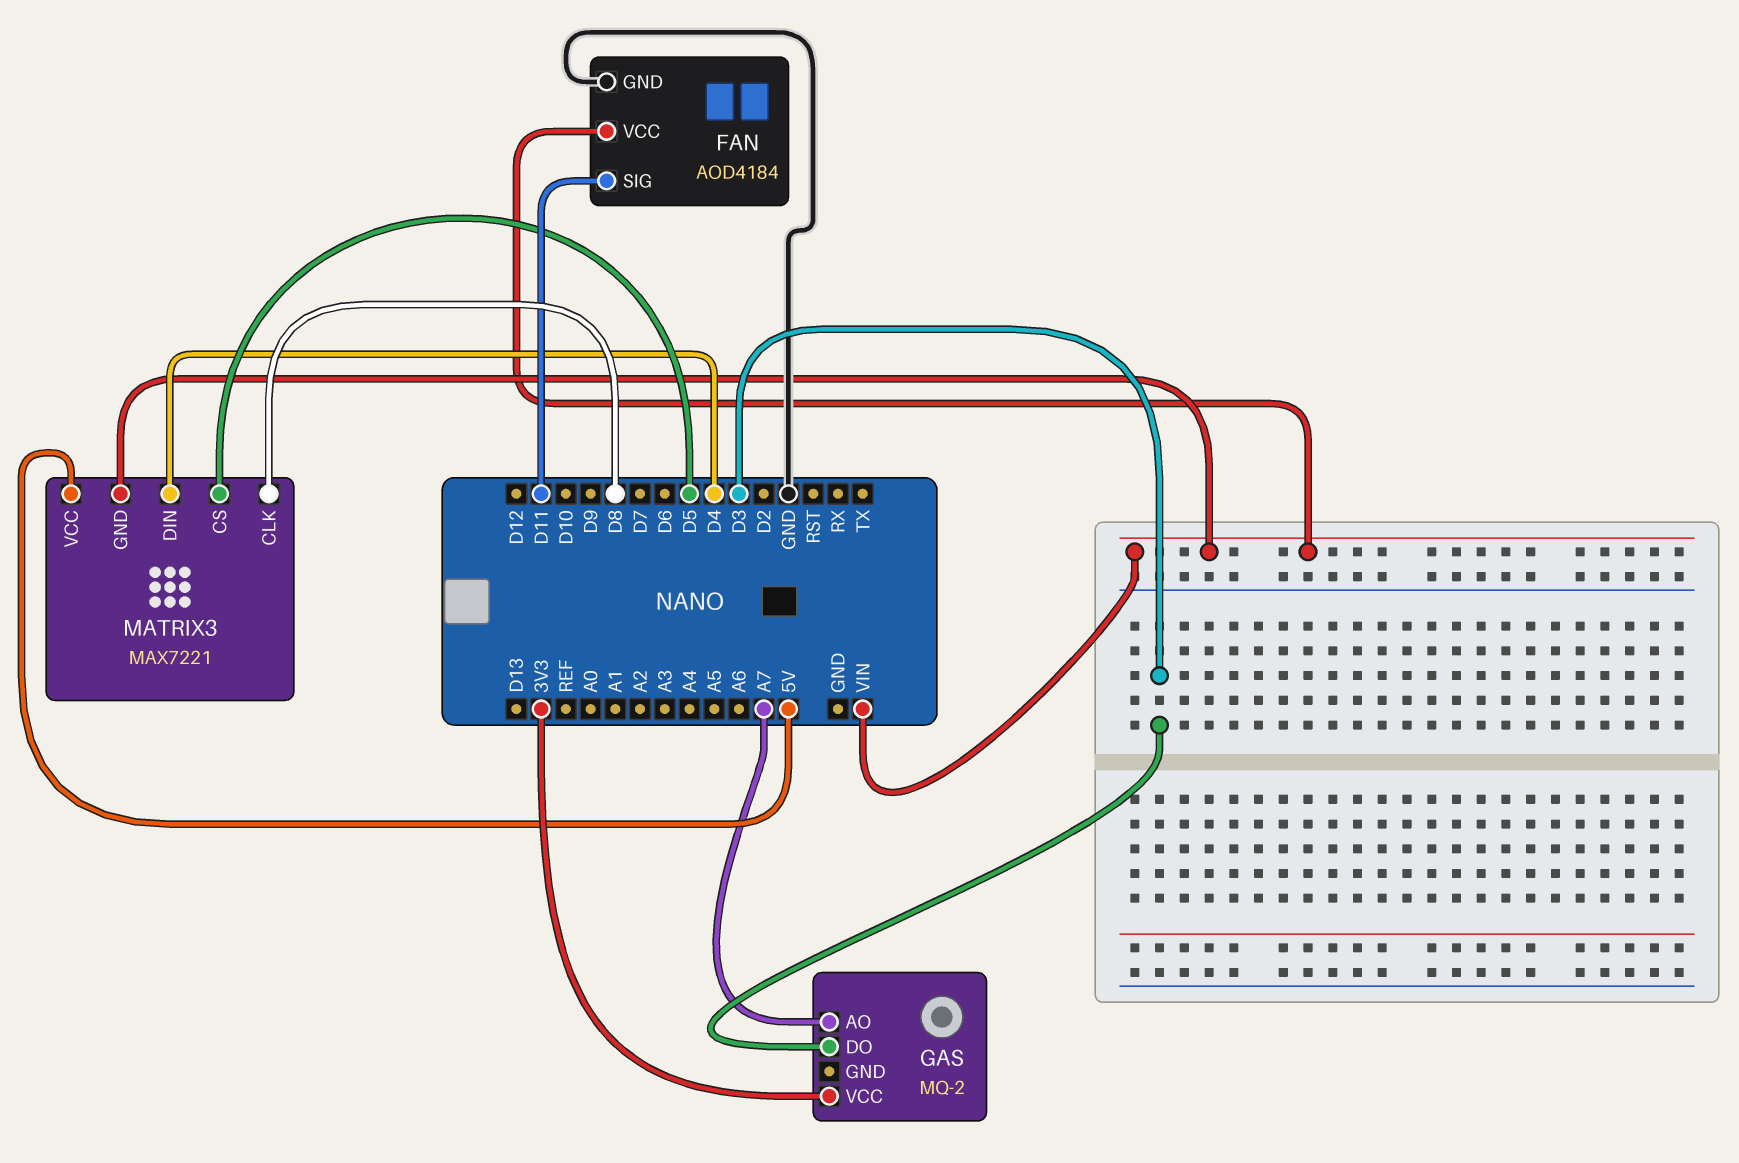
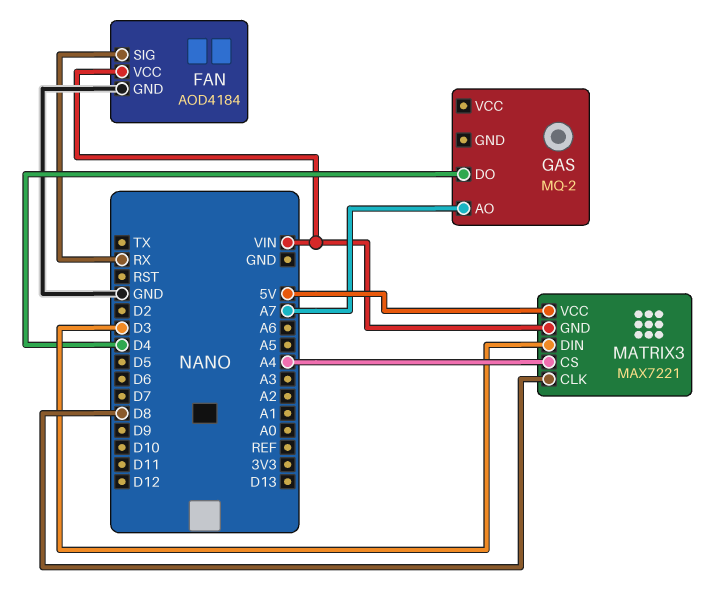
FAN pin SIG: D11 -> RX
GAS pin DO: D3 -> D4
GAS pin VCC: 3V3 -> none
MATRIX3 pin CS: D5 -> A4
MATRIX3 pin DIN: D4 -> D3

